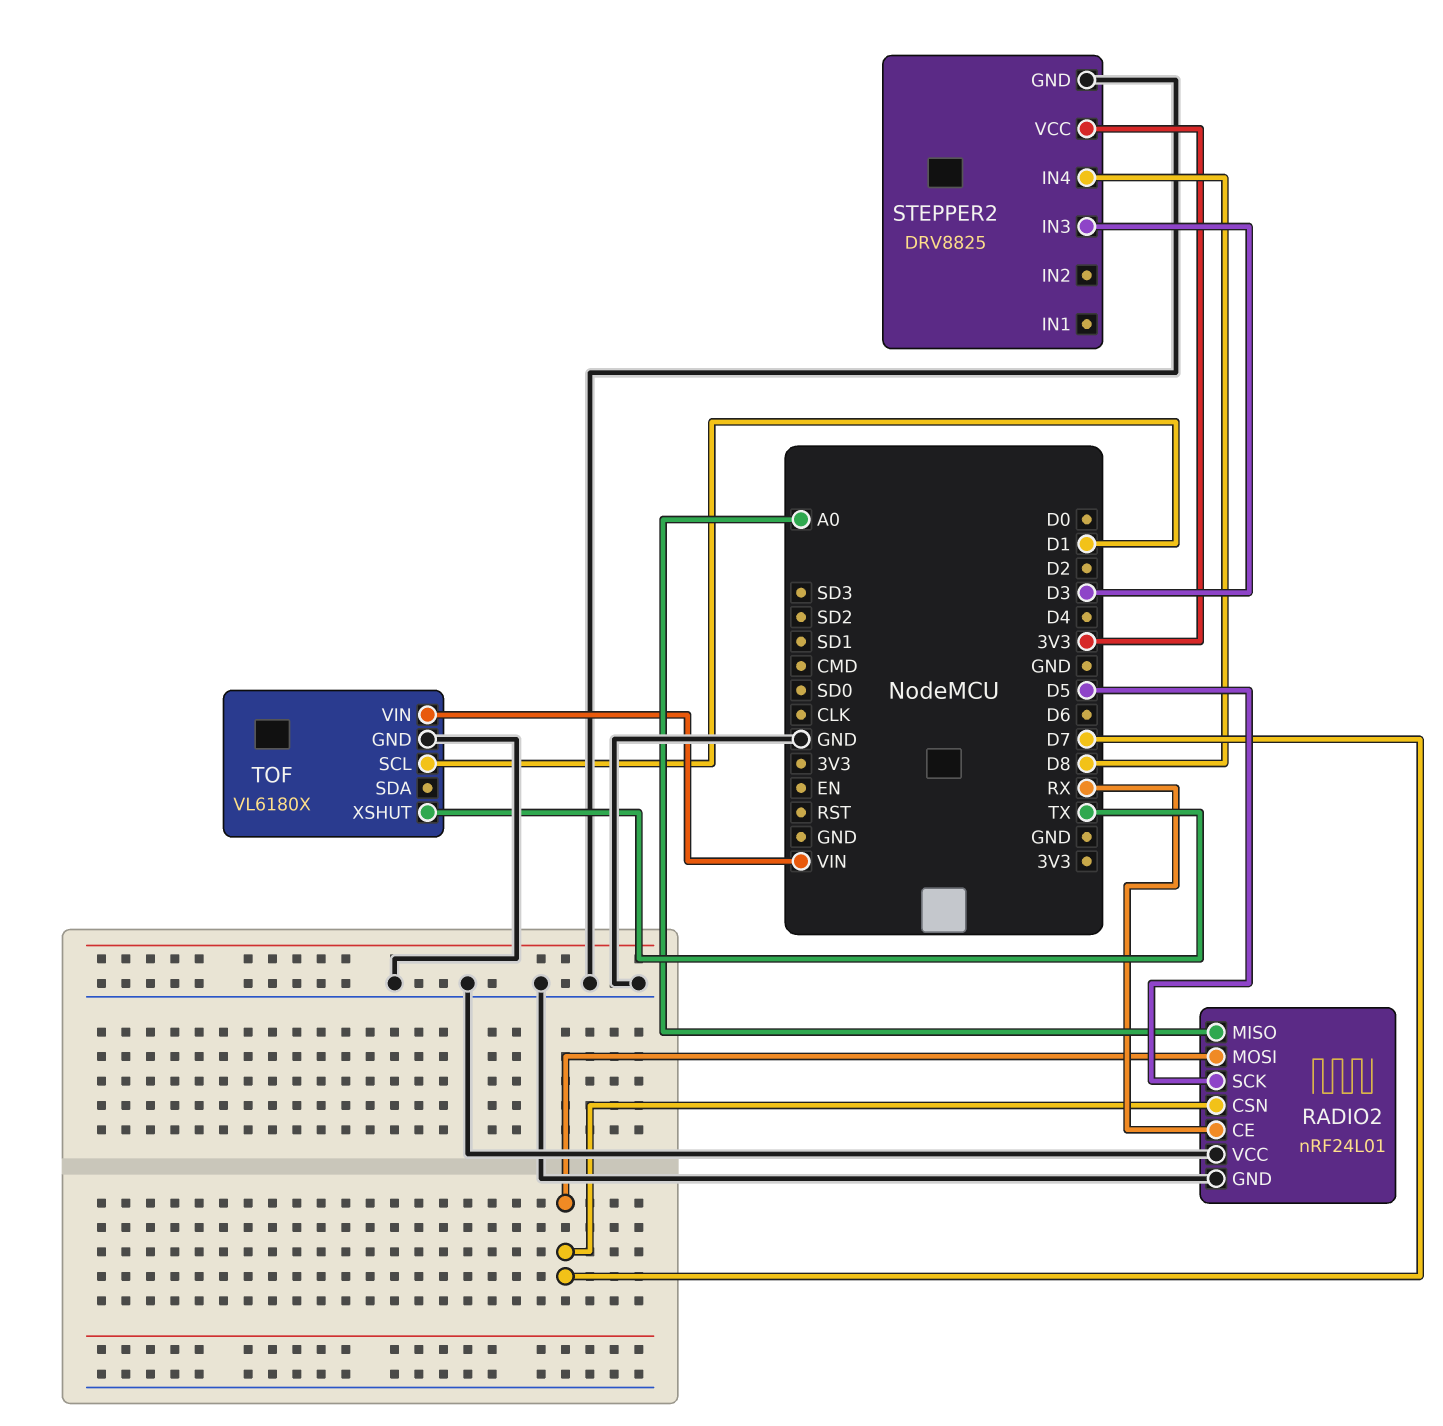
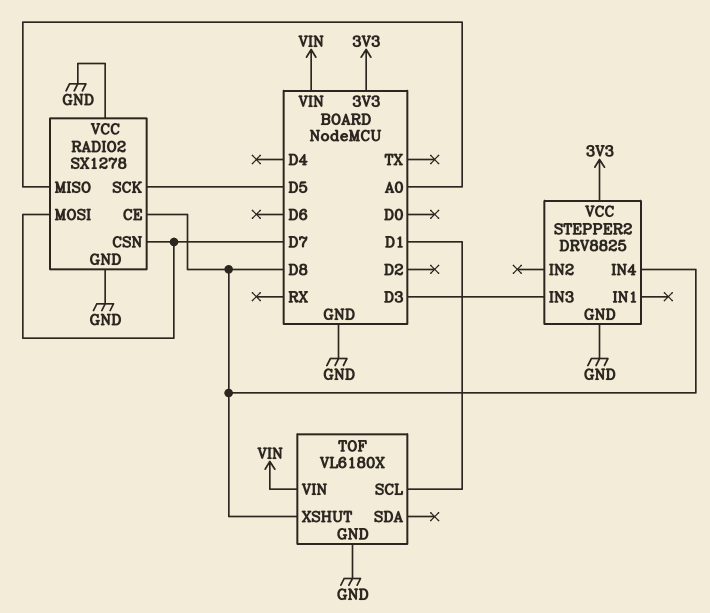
RADIO2: nRF24L01 -> SX1278
RADIO2 pin CE: RX -> D8
TOF pin XSHUT: TX -> D8

